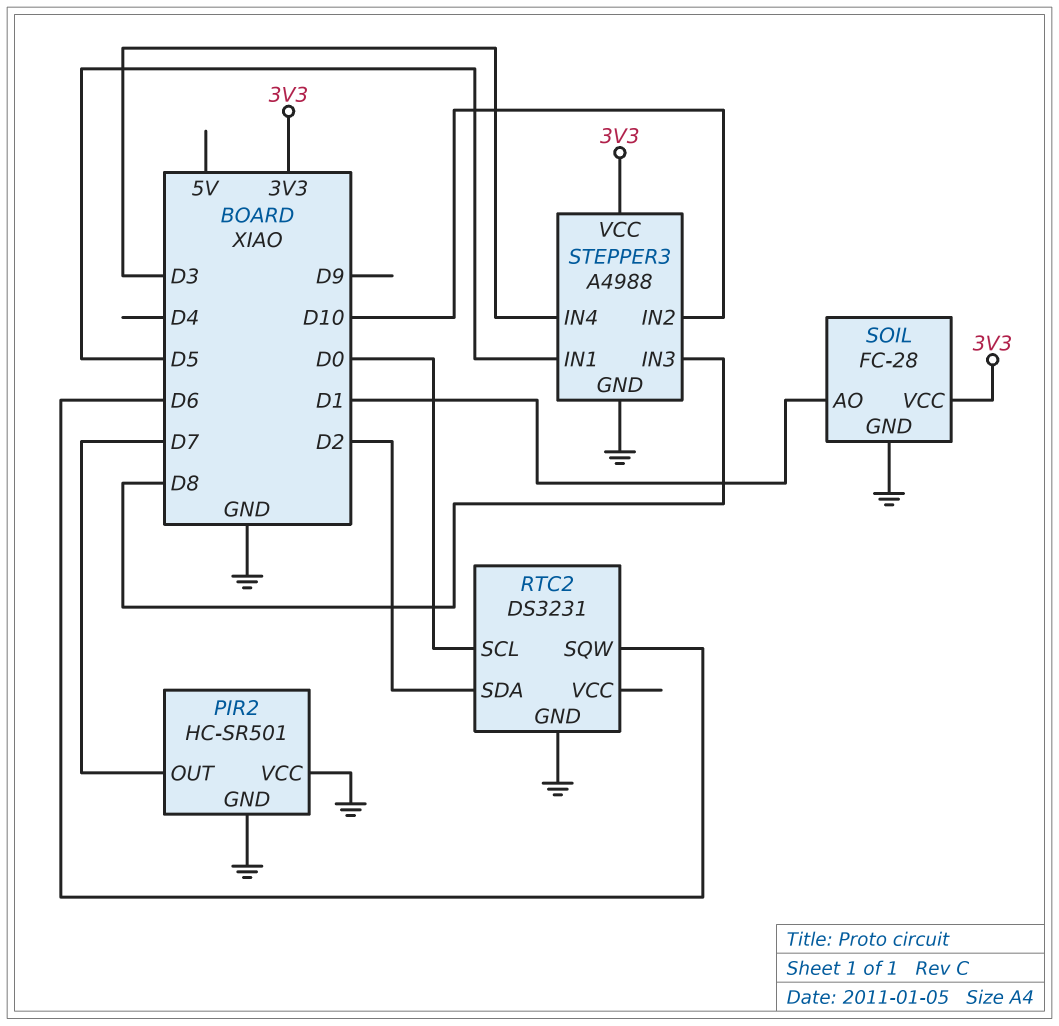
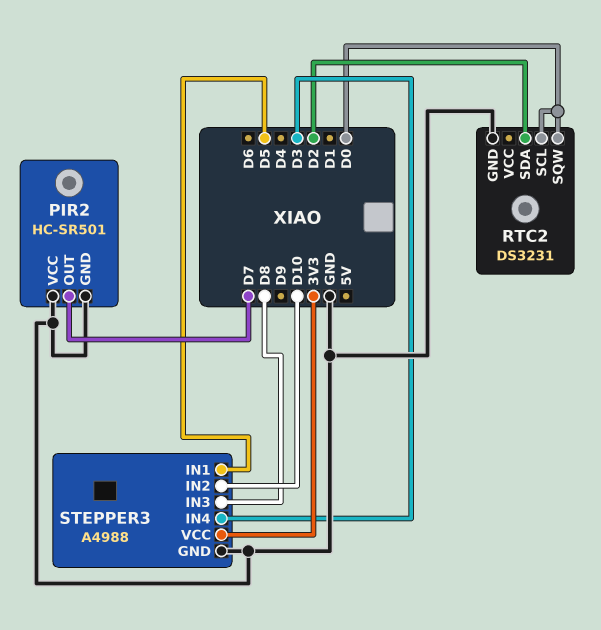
RTC2 pin SQW: D6 -> D0
SOIL: FC-28 -> none
SOIL pin AO: D1 -> none
SOIL pin GND: GND -> none
SOIL pin VCC: 3V3 -> none

